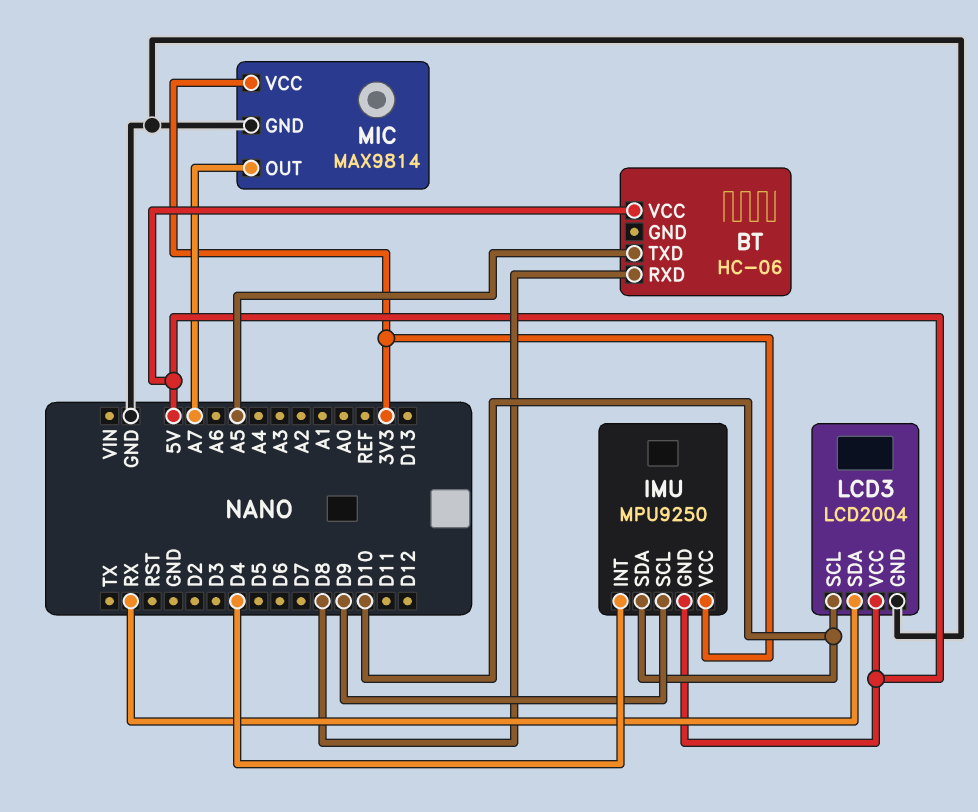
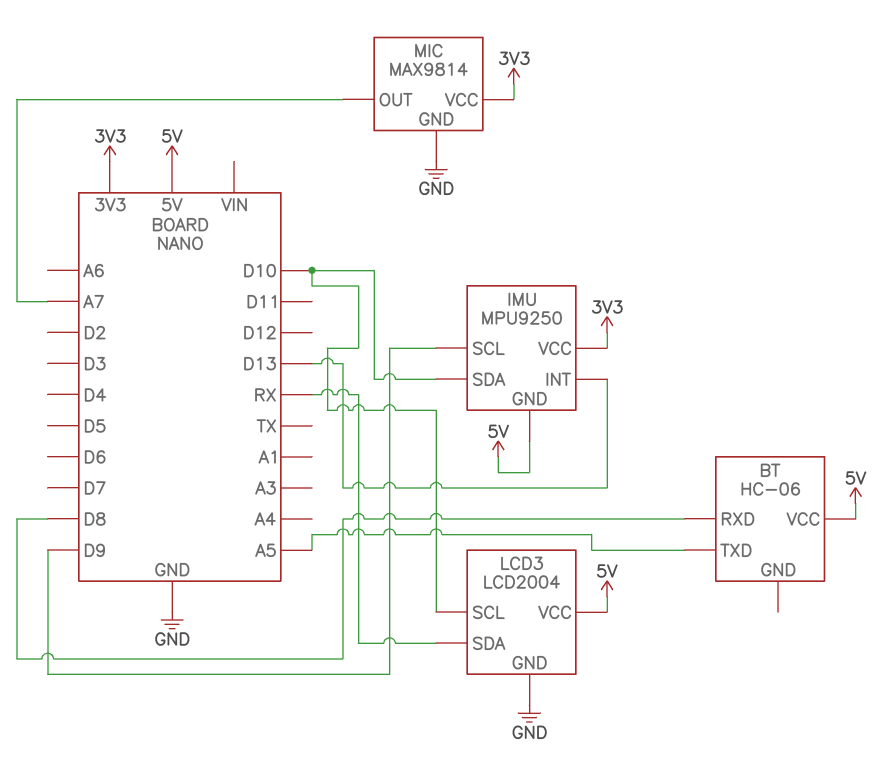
IMU pin INT: D4 -> D13

